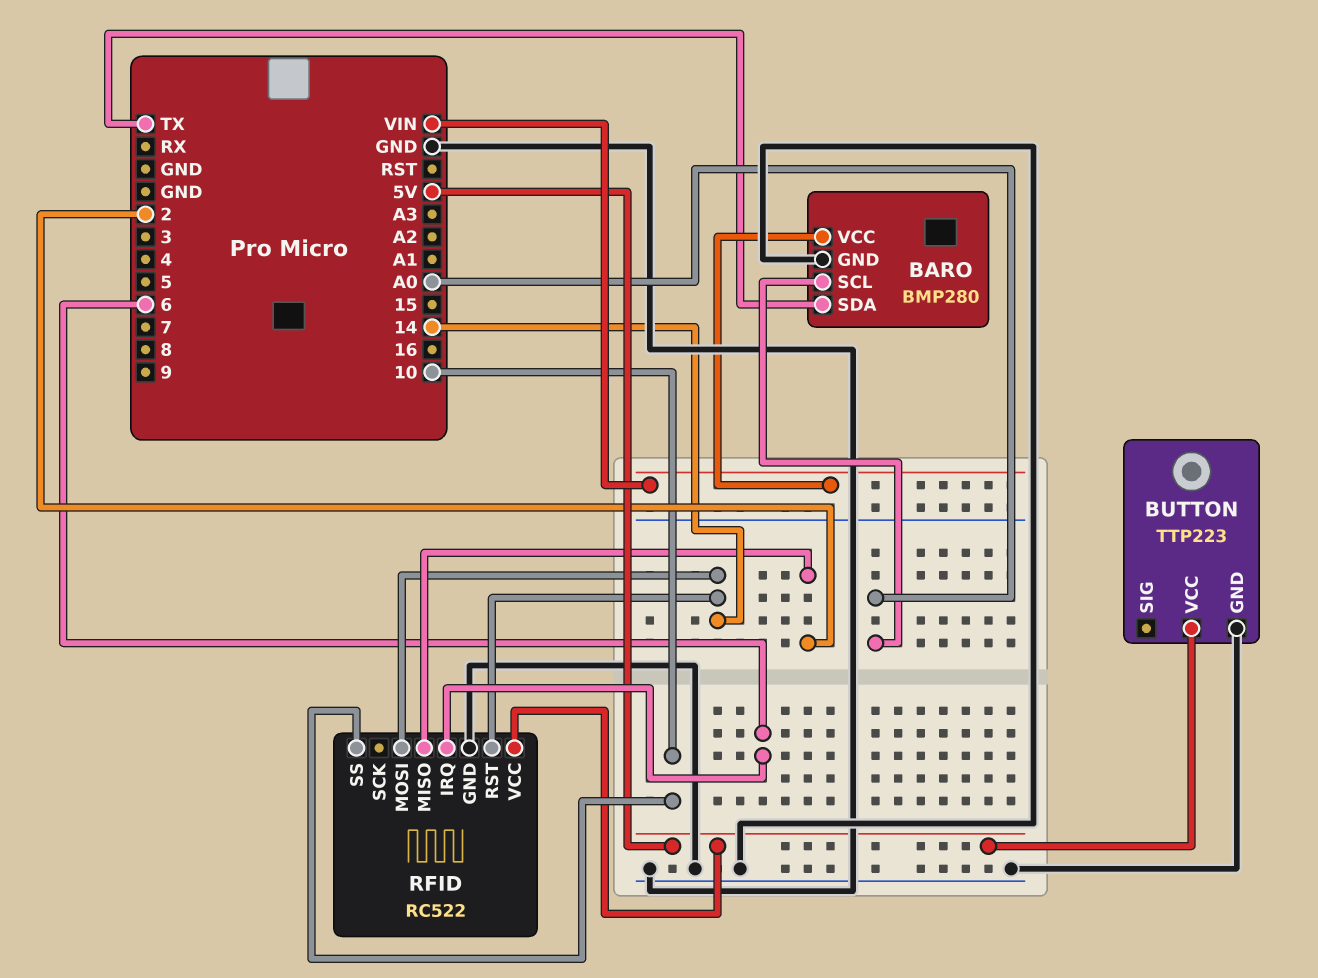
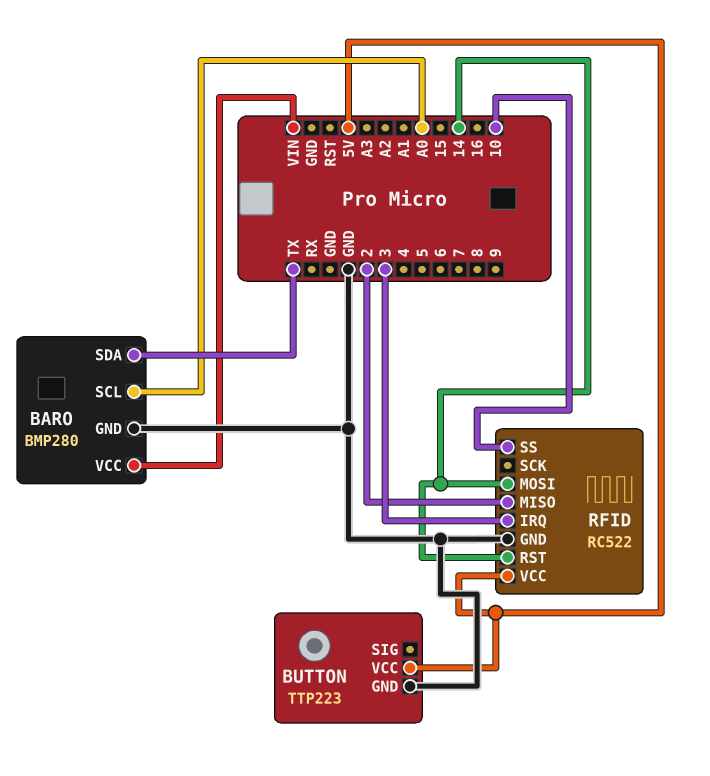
RFID pin IRQ: 6 -> 3

